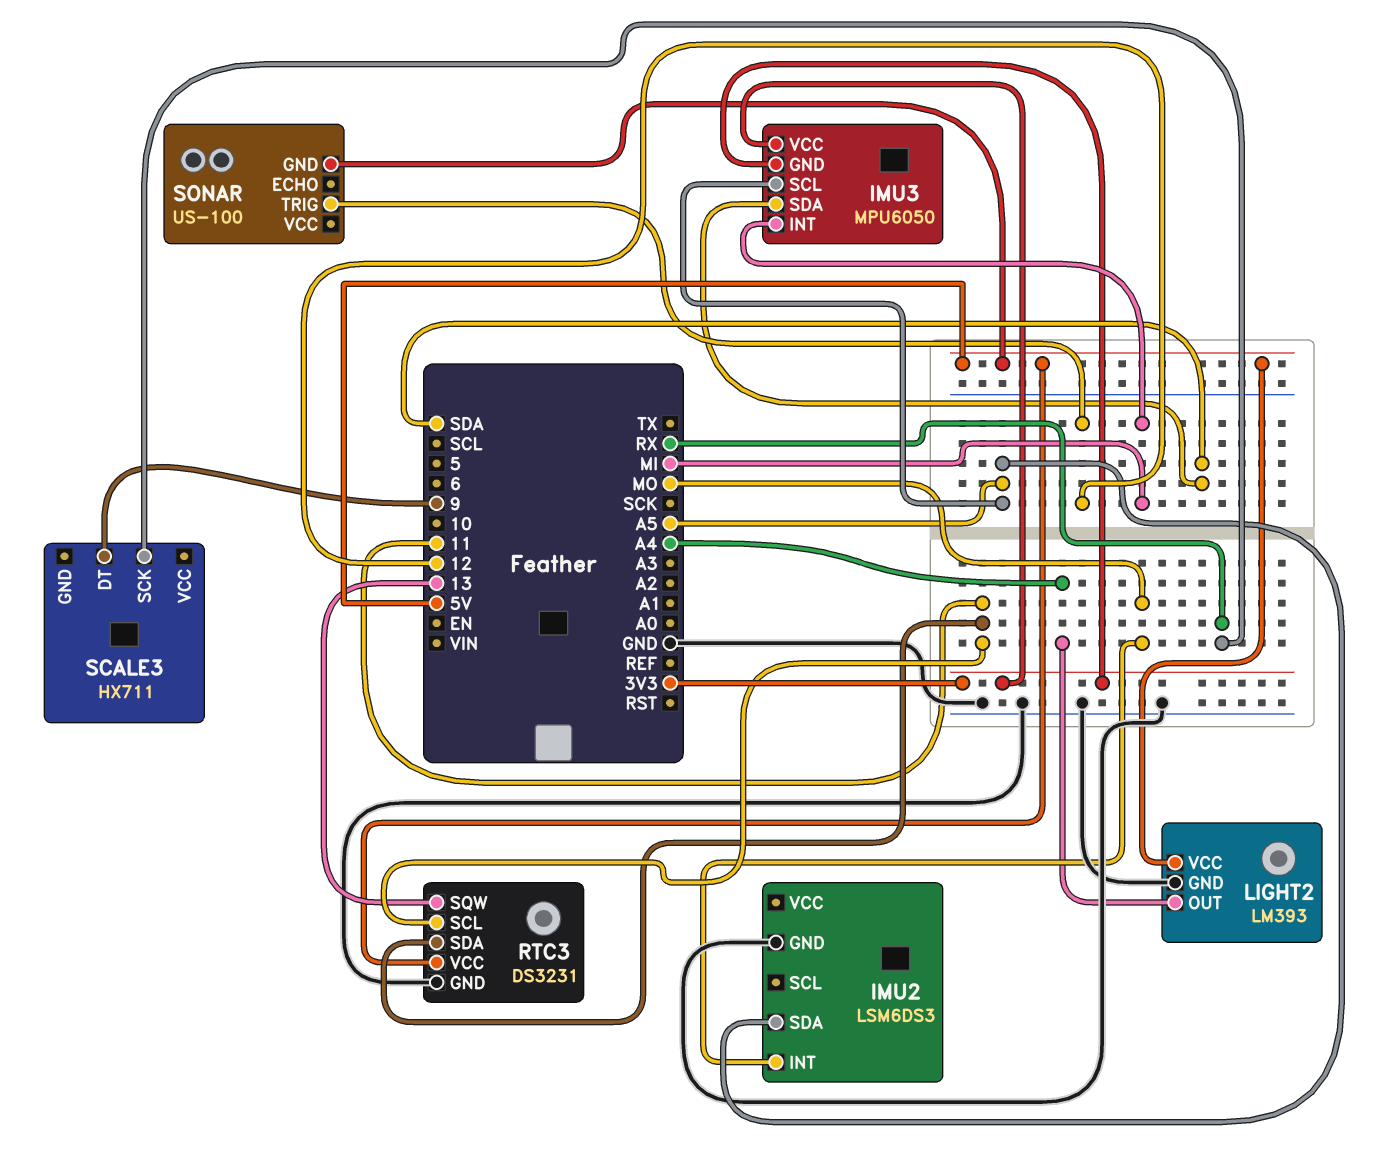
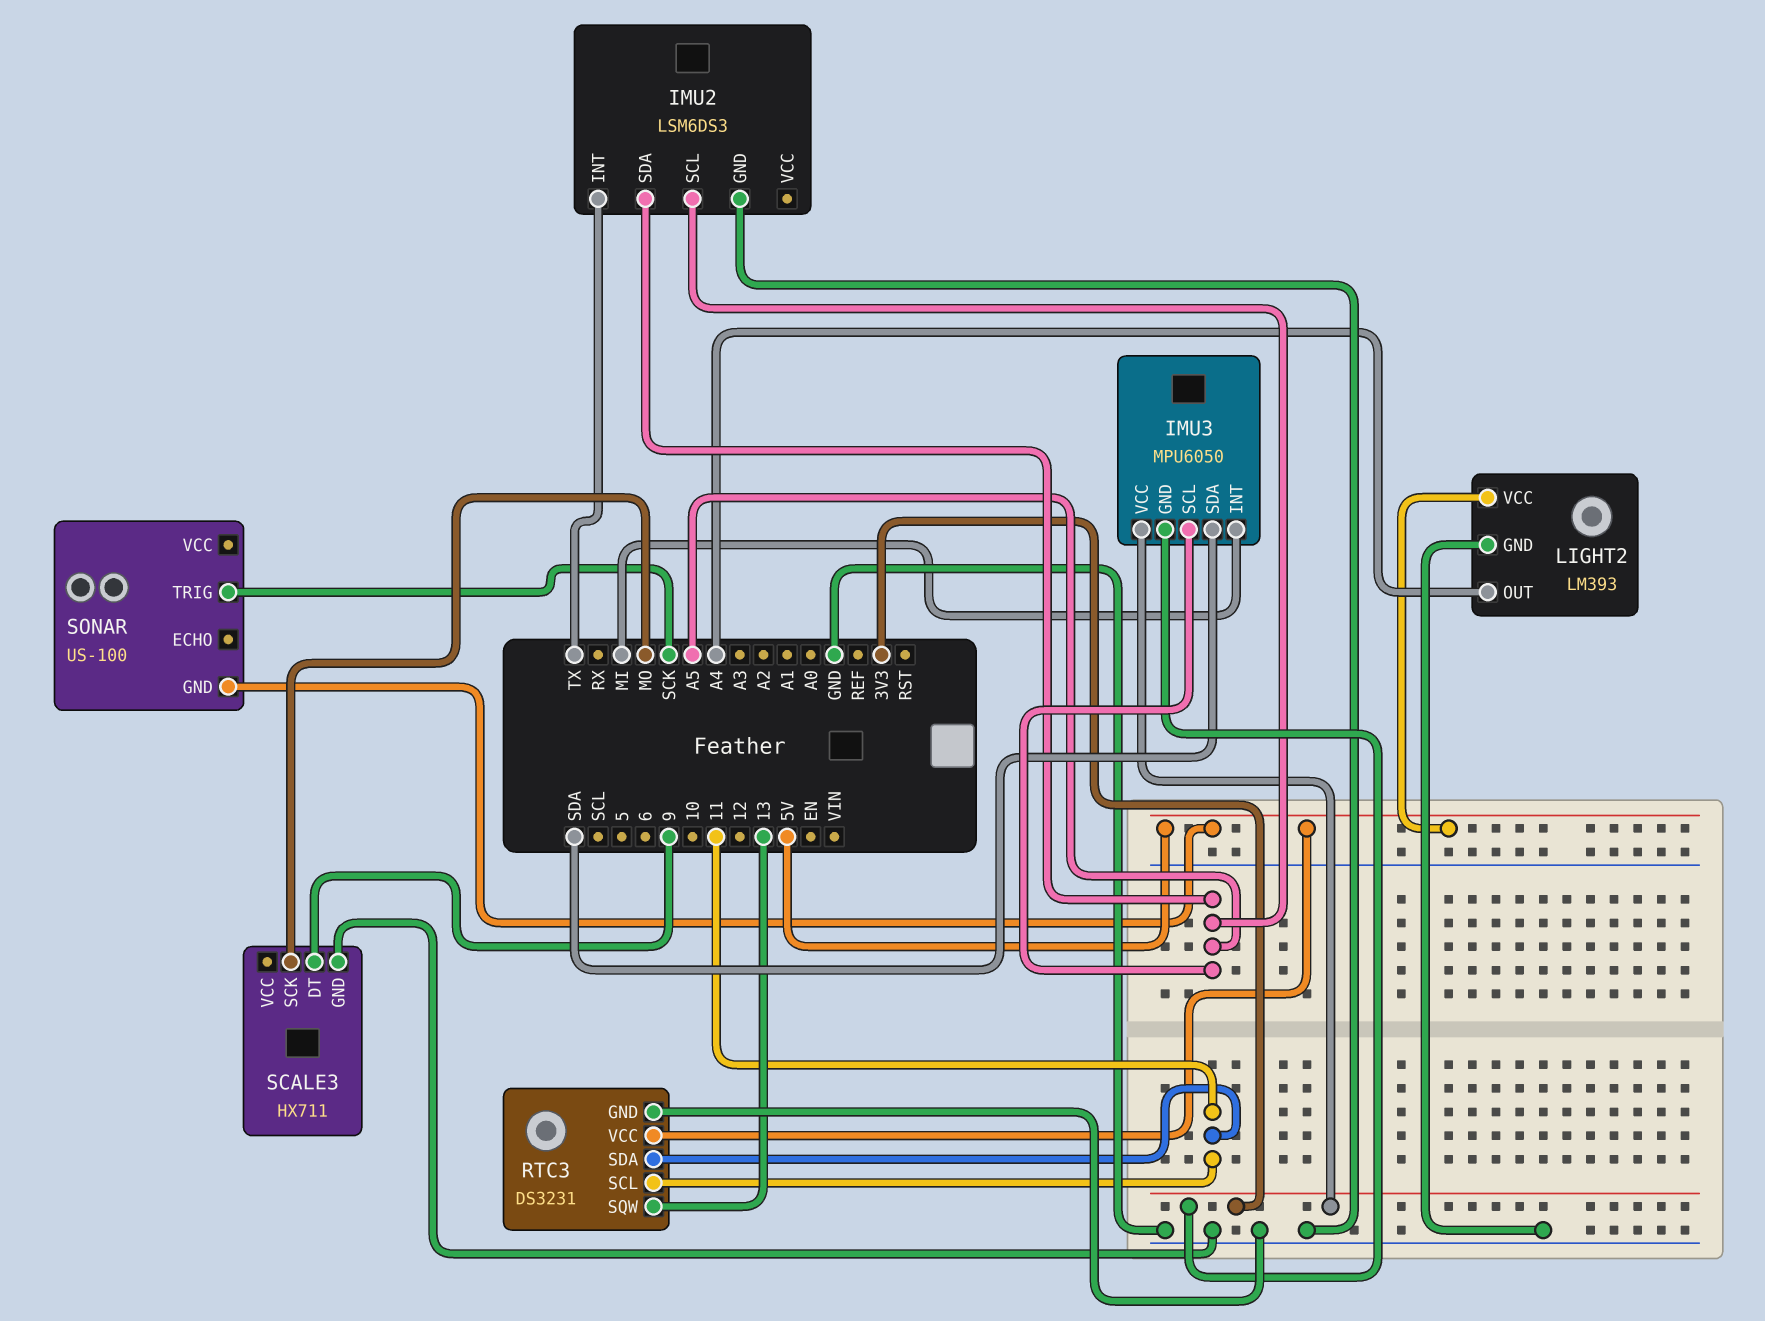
IMU2 pin INT: MO -> TX
IMU2 pin SCL: none -> A5
SCALE3 pin GND: none -> GND
SCALE3 pin SCK: RX -> MO
SONAR pin TRIG: 12 -> SCK

